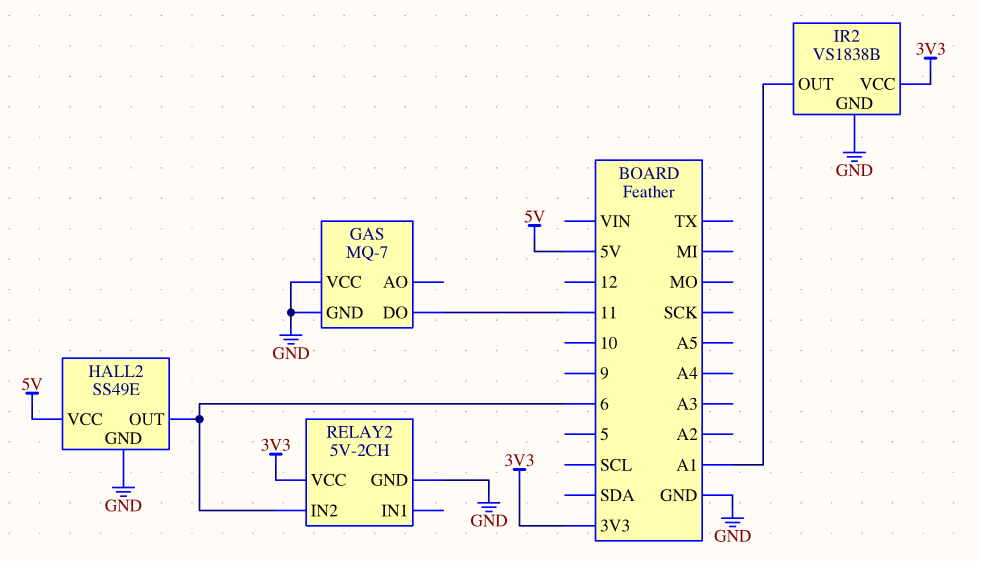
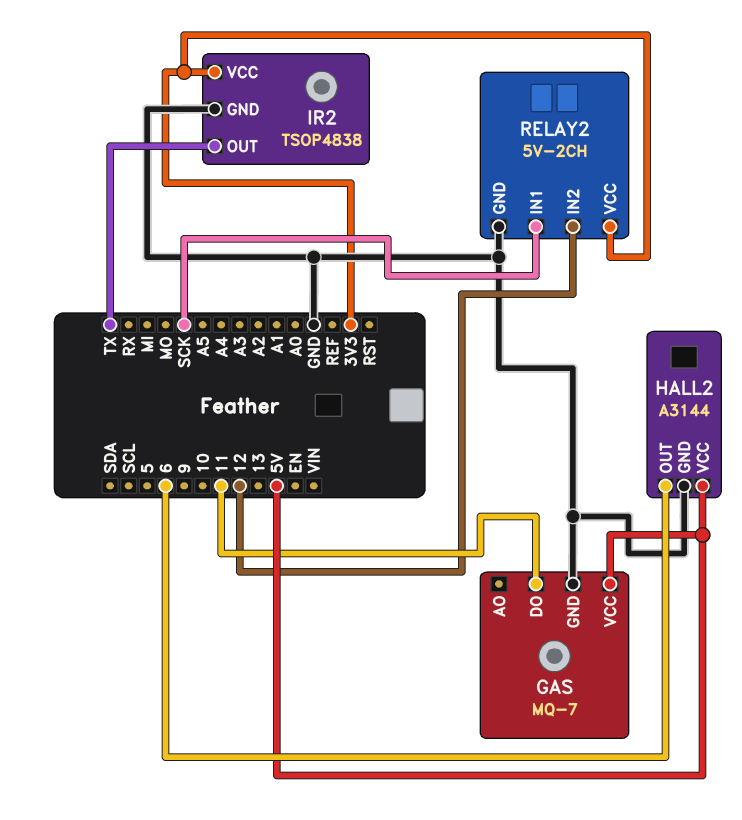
GAS pin VCC: GND -> 5V
HALL2: SS49E -> A3144
IR2: VS1838B -> TSOP4838
IR2 pin OUT: A1 -> TX
RELAY2 pin IN1: none -> SCK
RELAY2 pin IN2: 6 -> 12

